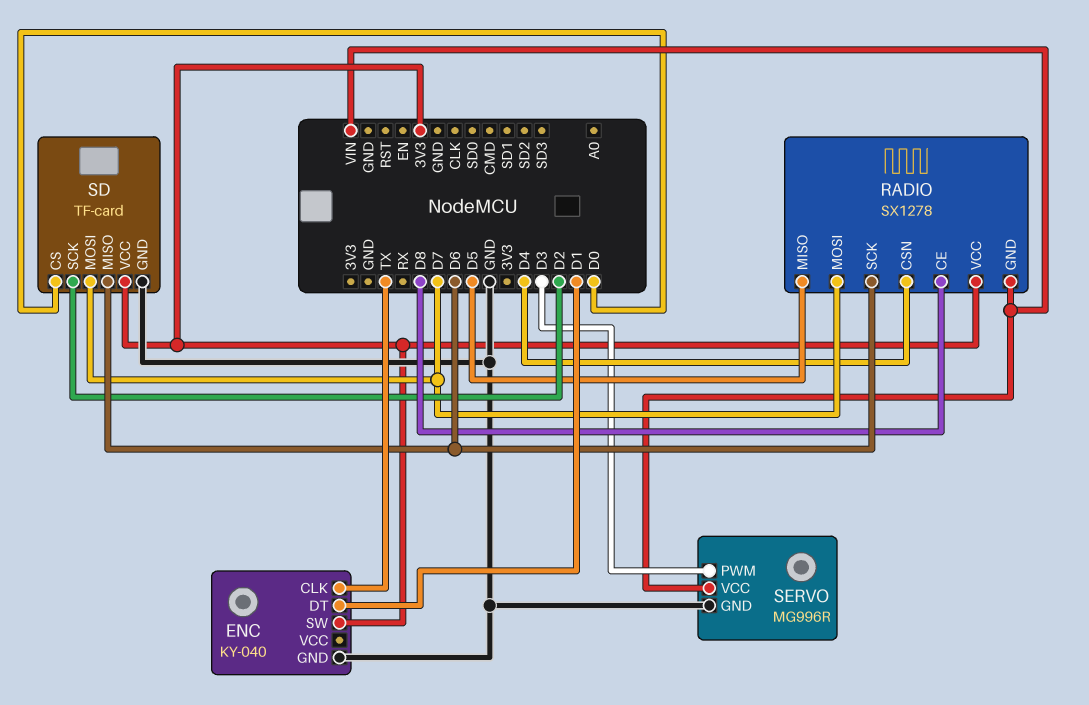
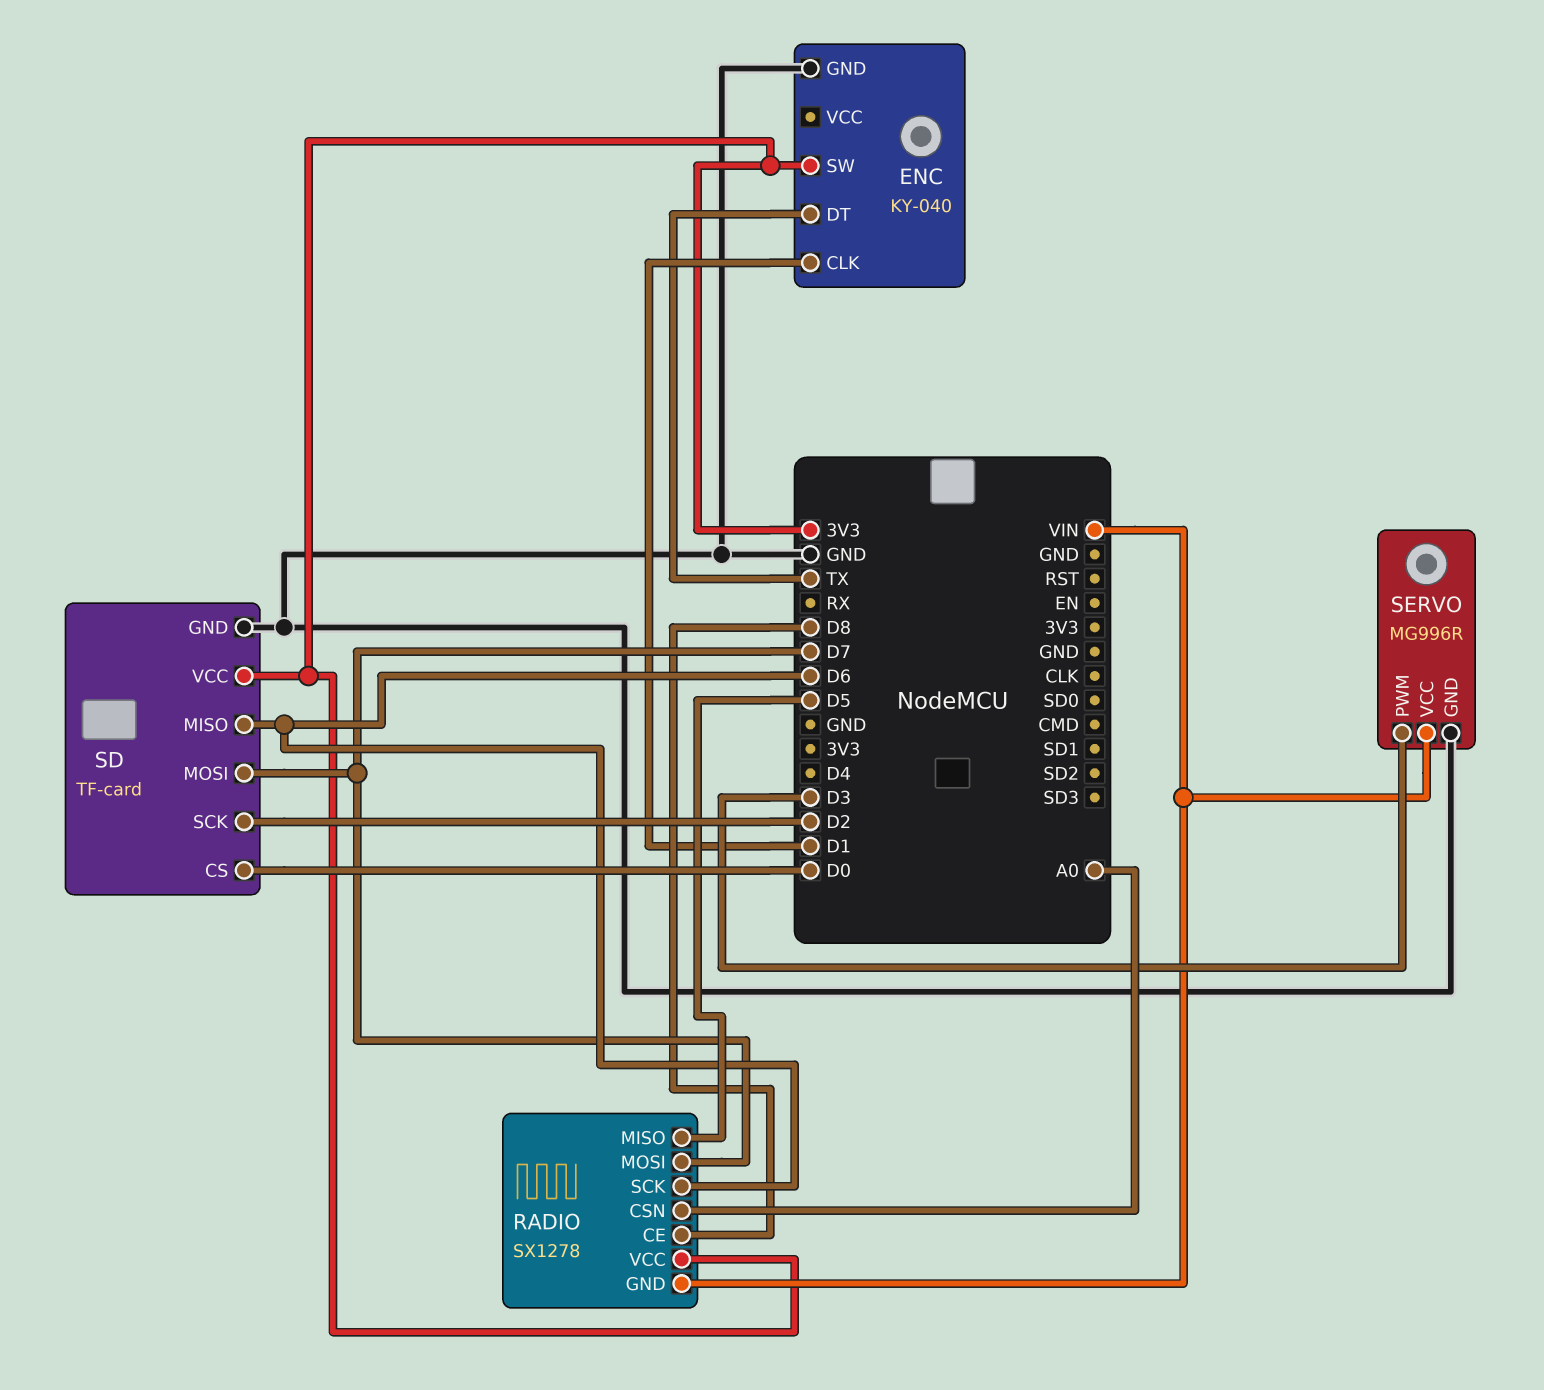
ENC pin CLK: TX -> D1
ENC pin DT: D1 -> TX
RADIO pin CSN: D4 -> A0

